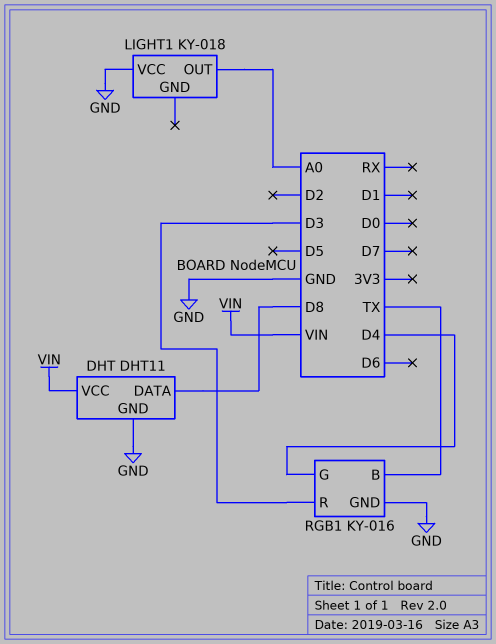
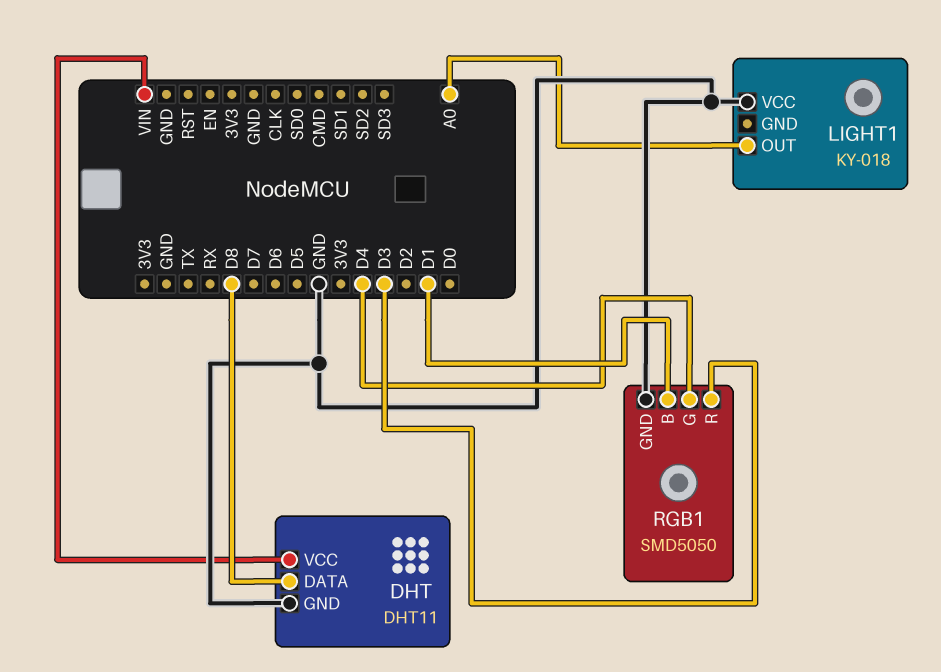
RGB1: KY-016 -> SMD5050
RGB1 pin B: TX -> D1

